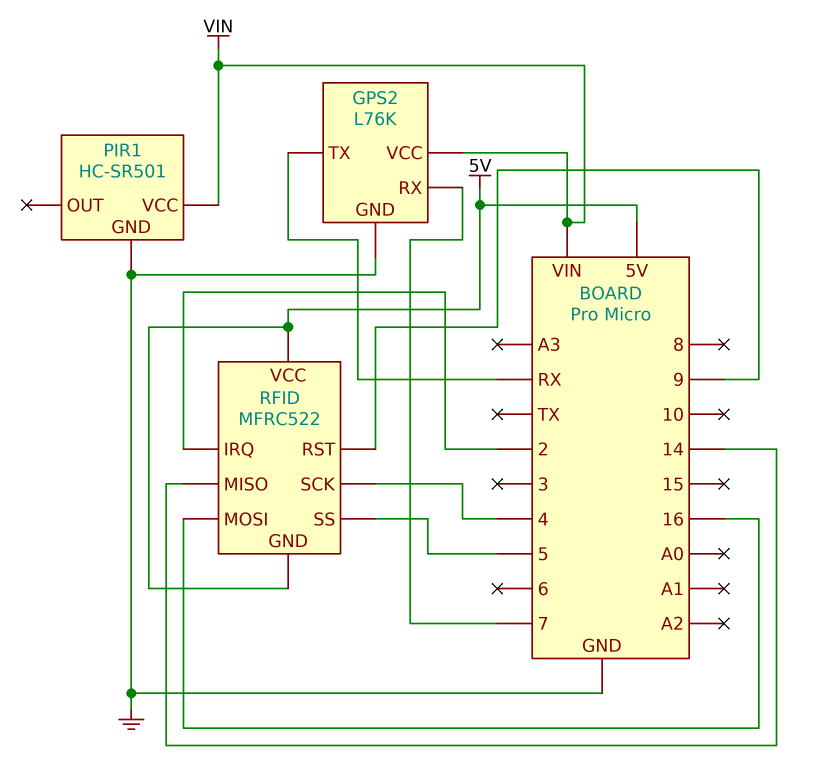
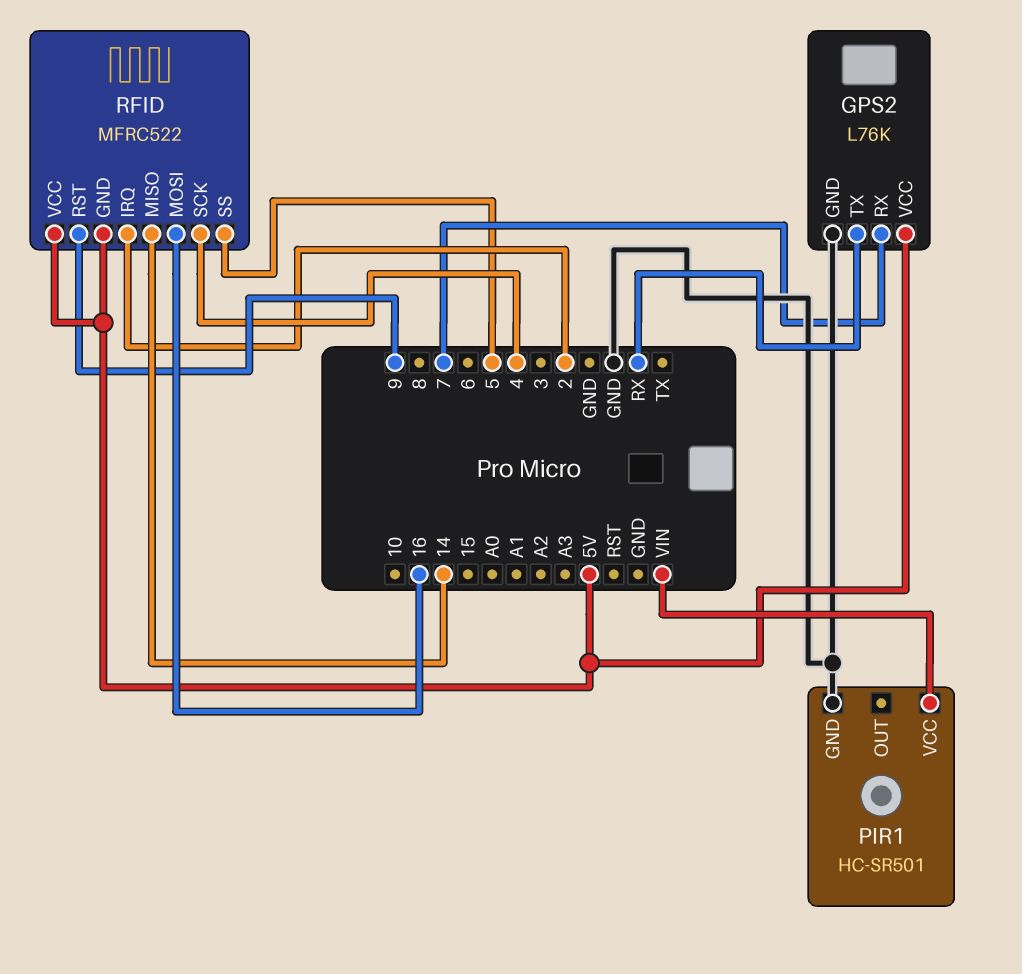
GPS2 pin VCC: VIN -> 5V

